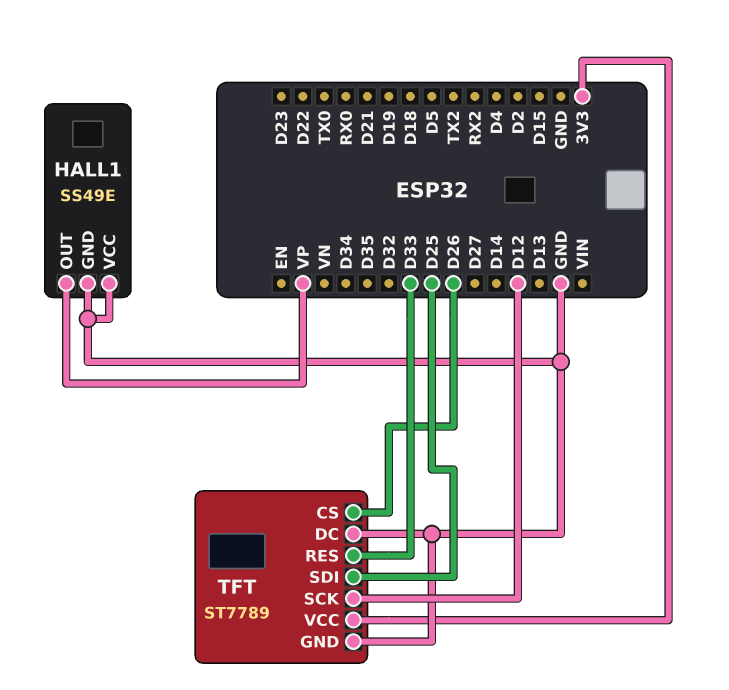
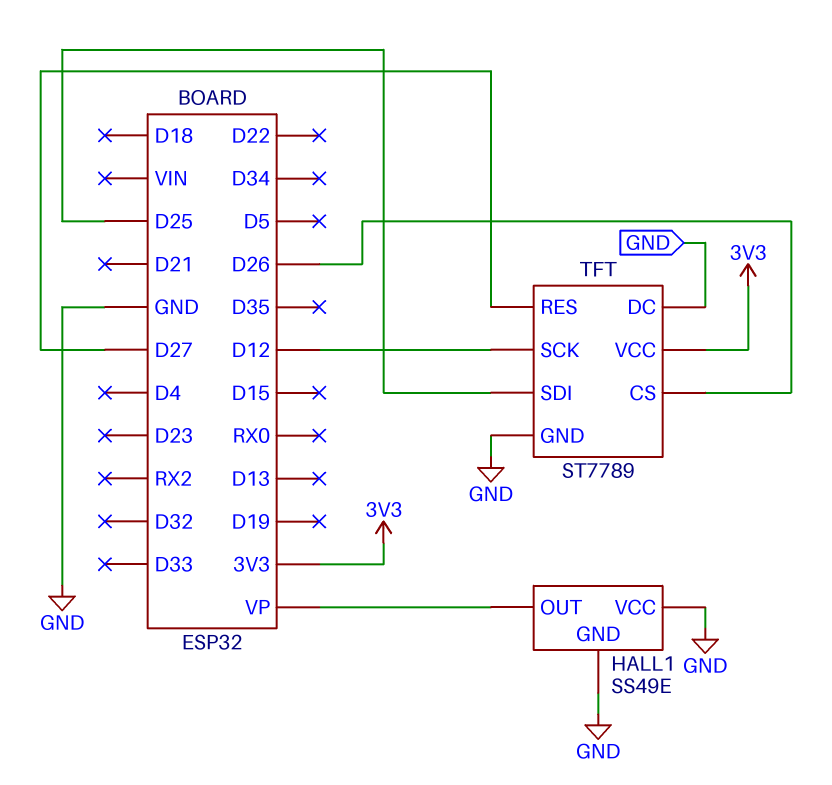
TFT pin RES: D33 -> D27

